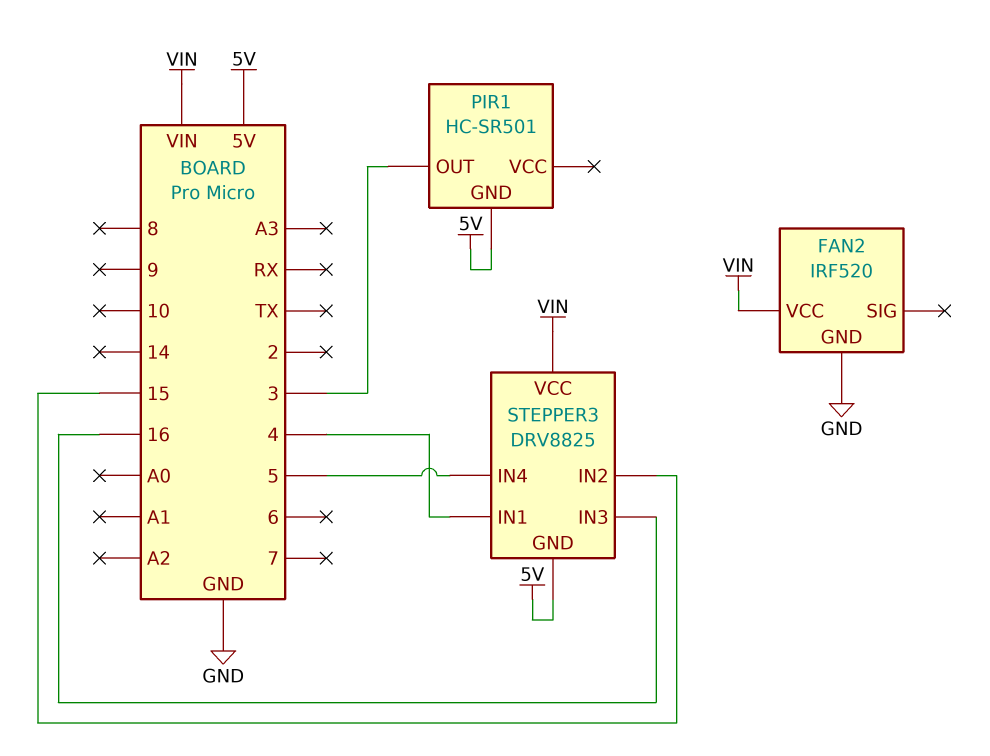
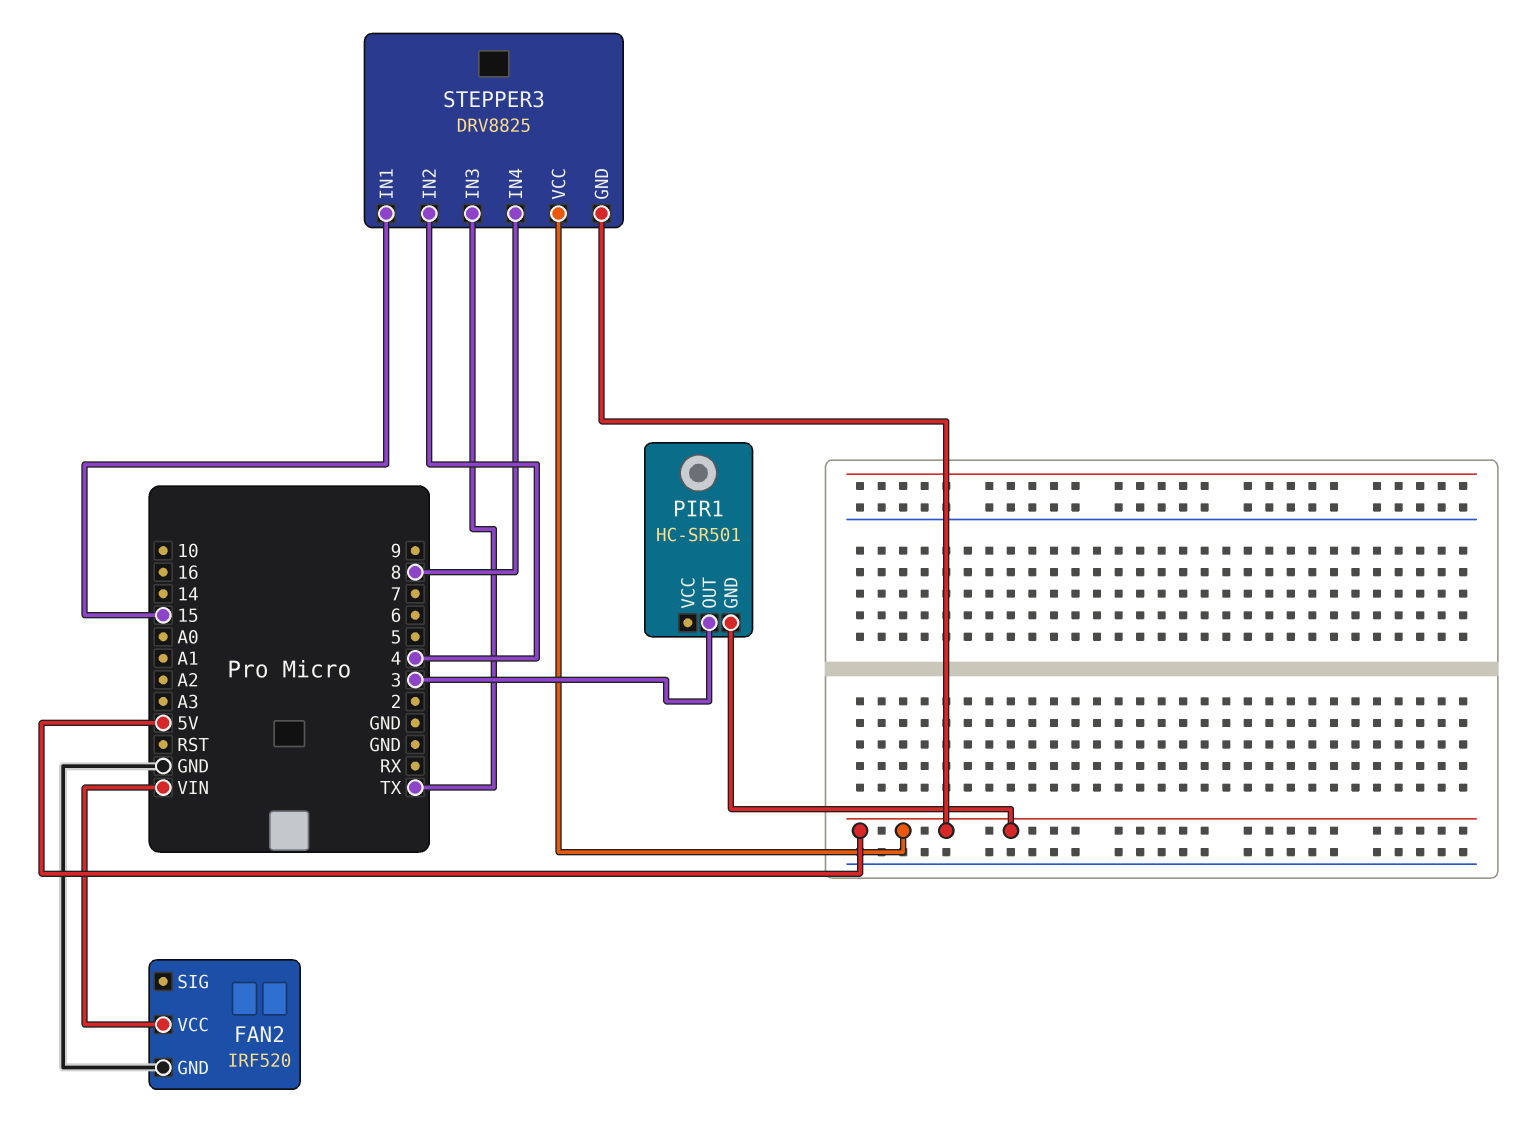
STEPPER3 pin IN1: 4 -> 15
STEPPER3 pin IN2: 15 -> 4
STEPPER3 pin IN3: 16 -> TX
STEPPER3 pin IN4: 5 -> 8
STEPPER3 pin VCC: VIN -> 5V

